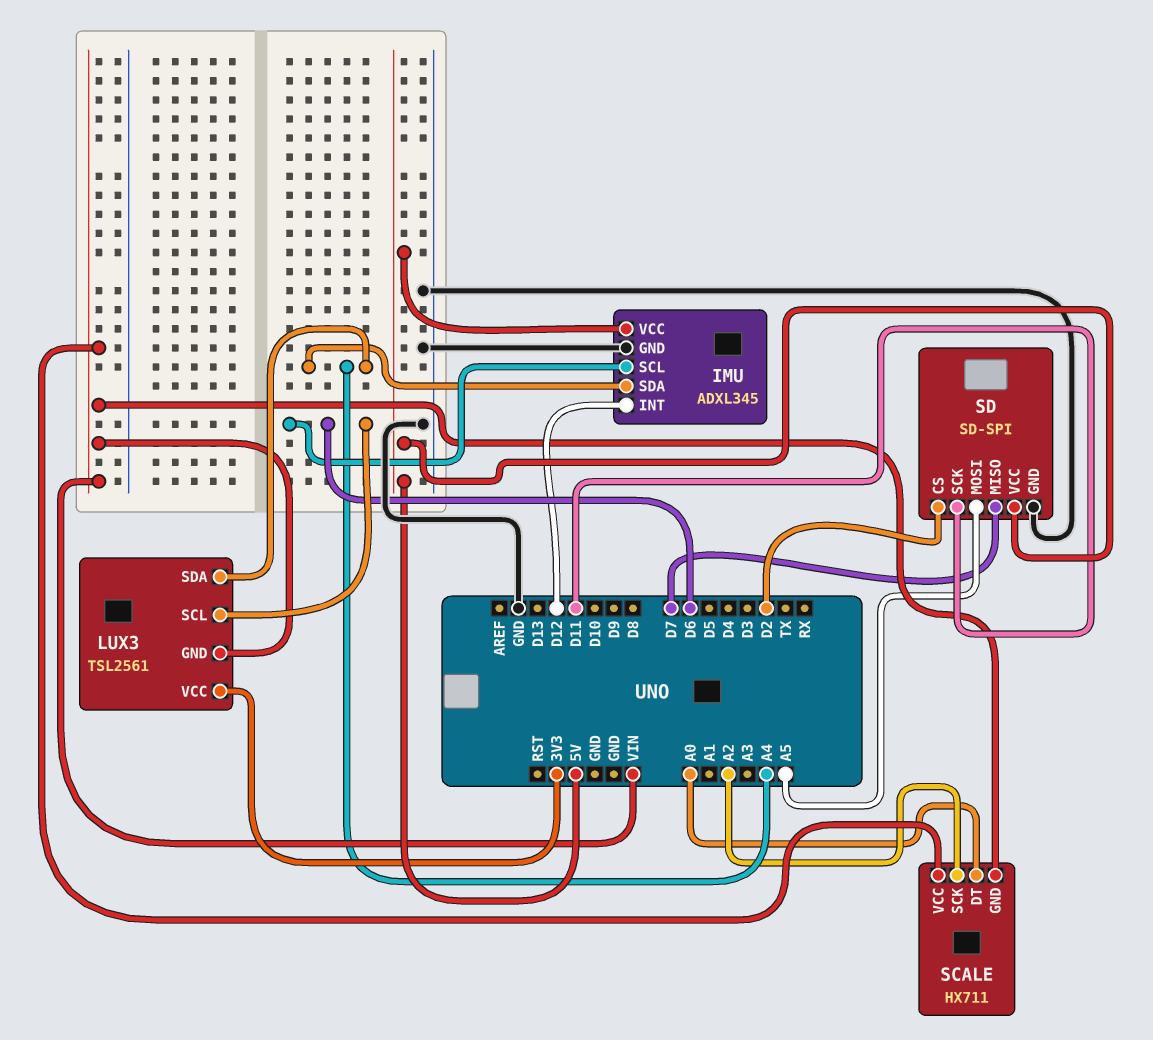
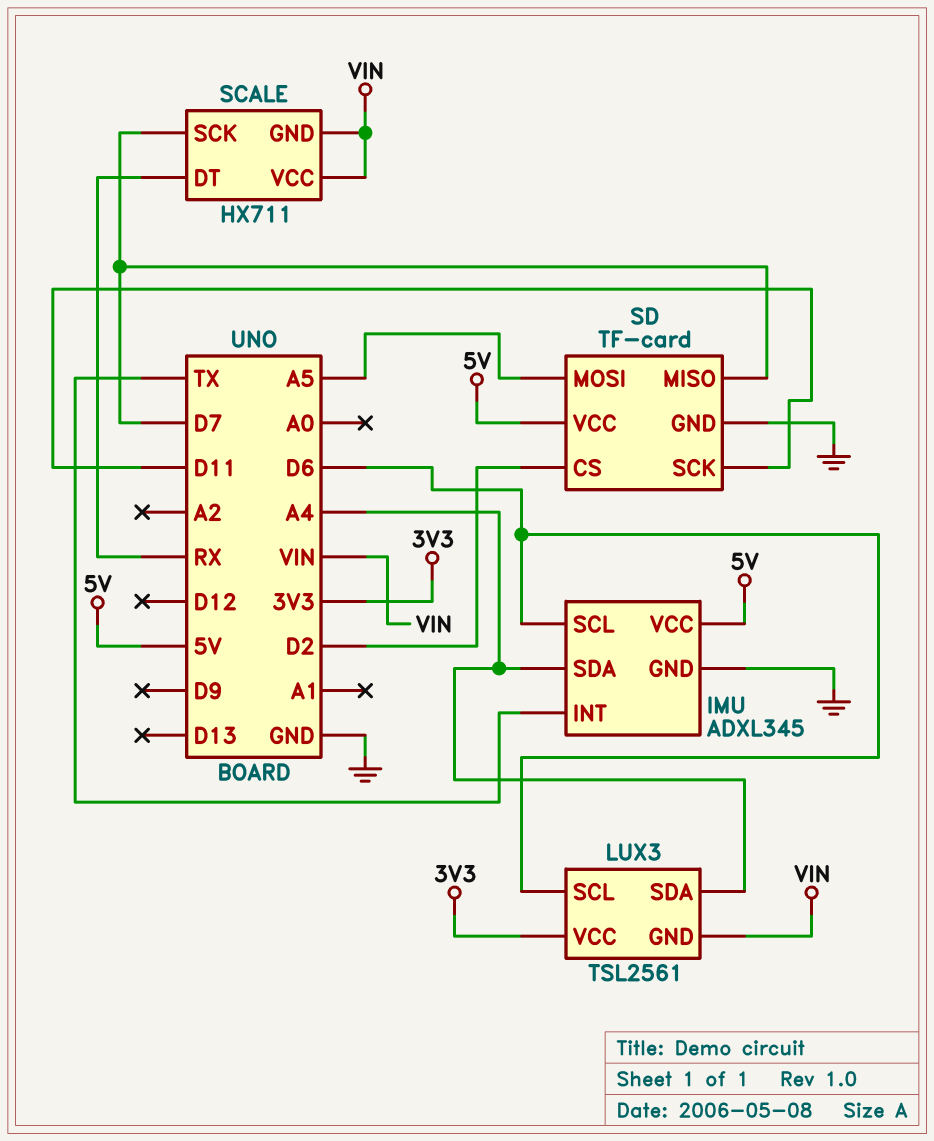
IMU pin INT: D12 -> TX
SCALE pin DT: A0 -> RX
SCALE pin SCK: A2 -> D7
SD: SD-SPI -> TF-card

